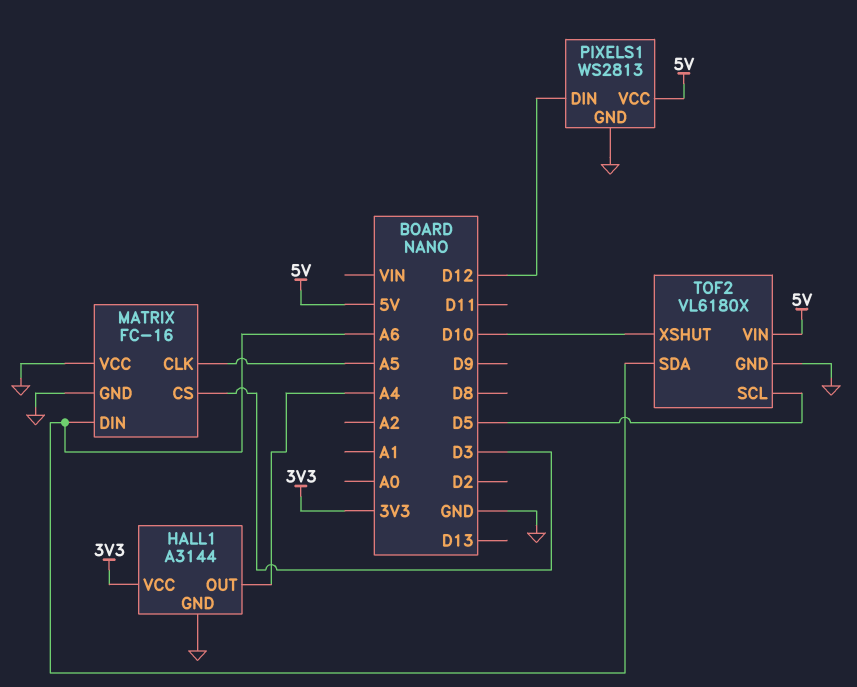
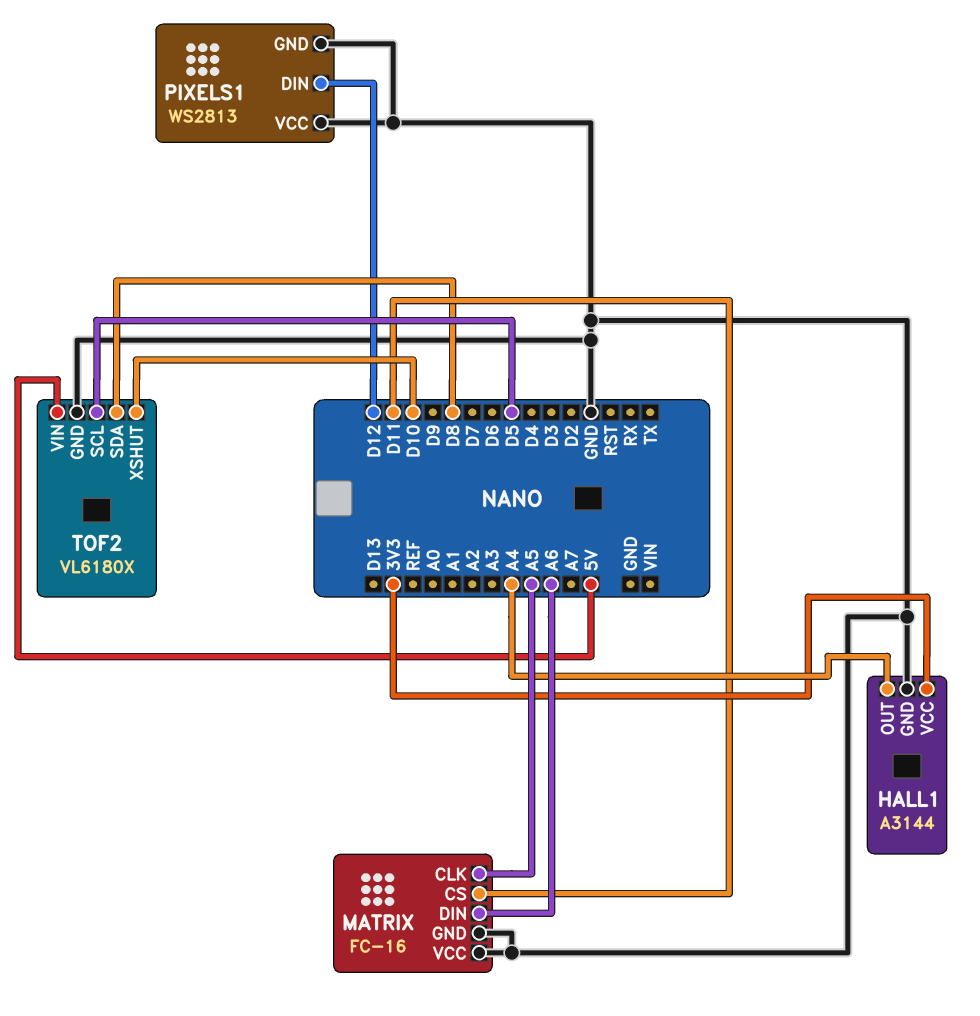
MATRIX pin CS: D3 -> D11
PIXELS1 pin VCC: 5V -> GND
TOF2 pin SDA: A6 -> D8

